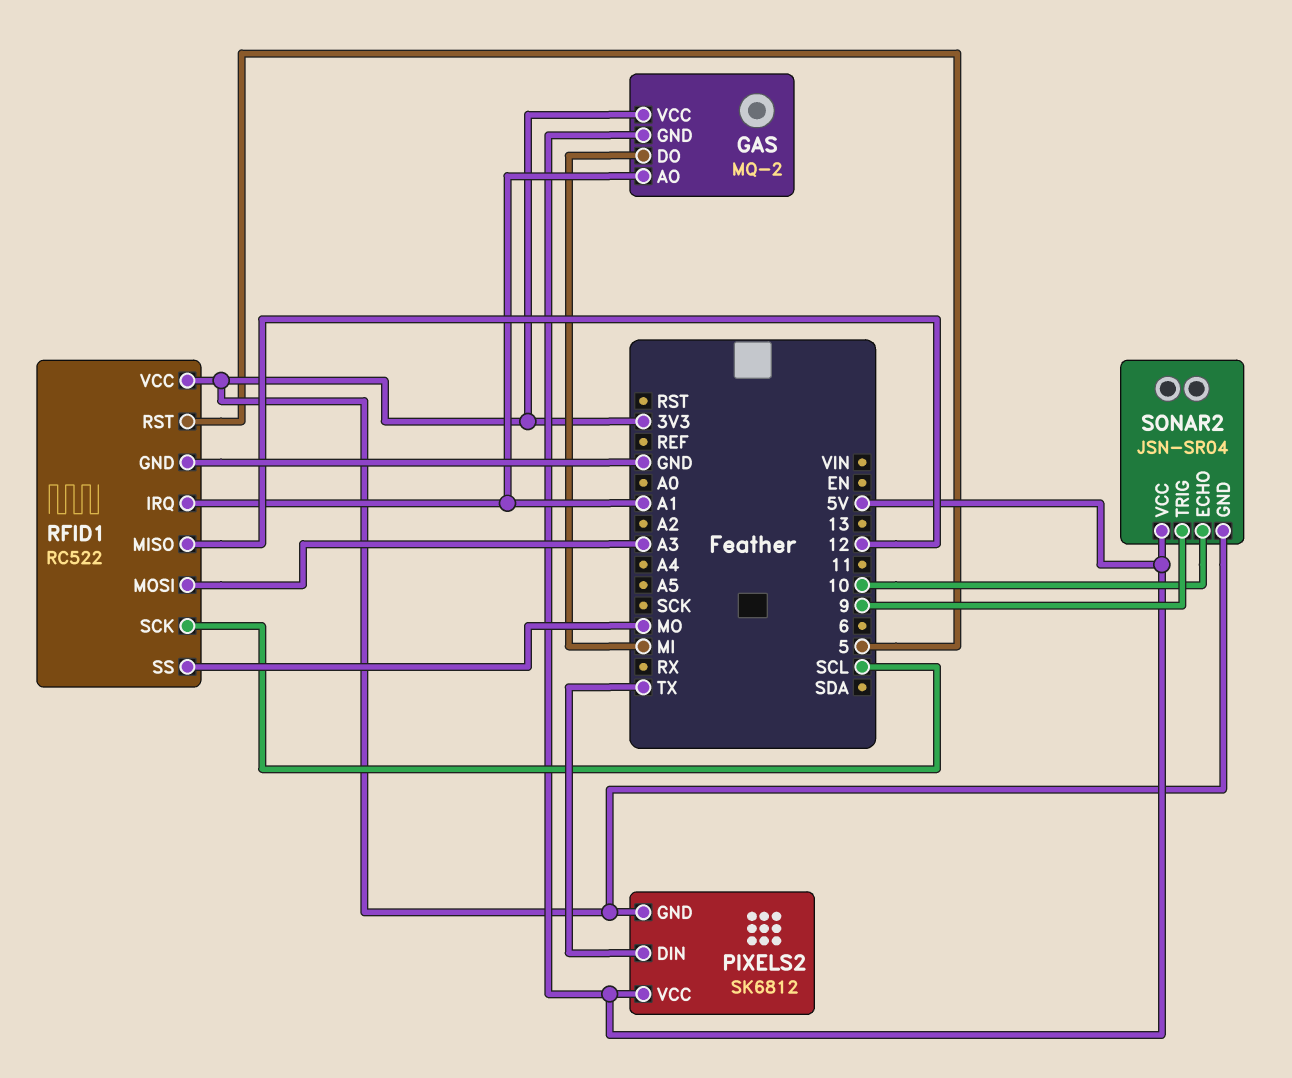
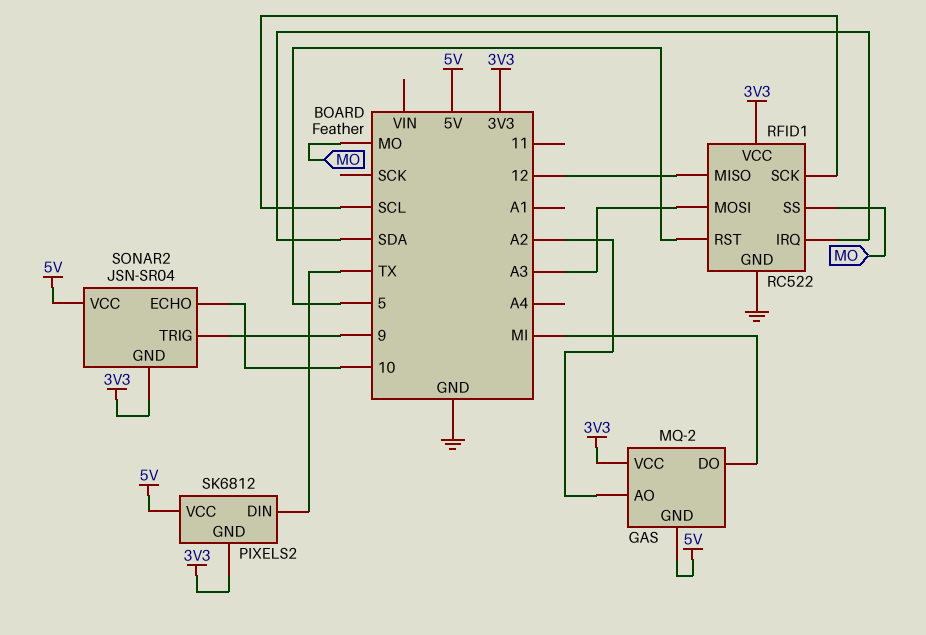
GAS pin AO: A1 -> A2
RFID1 pin IRQ: A1 -> SDA

